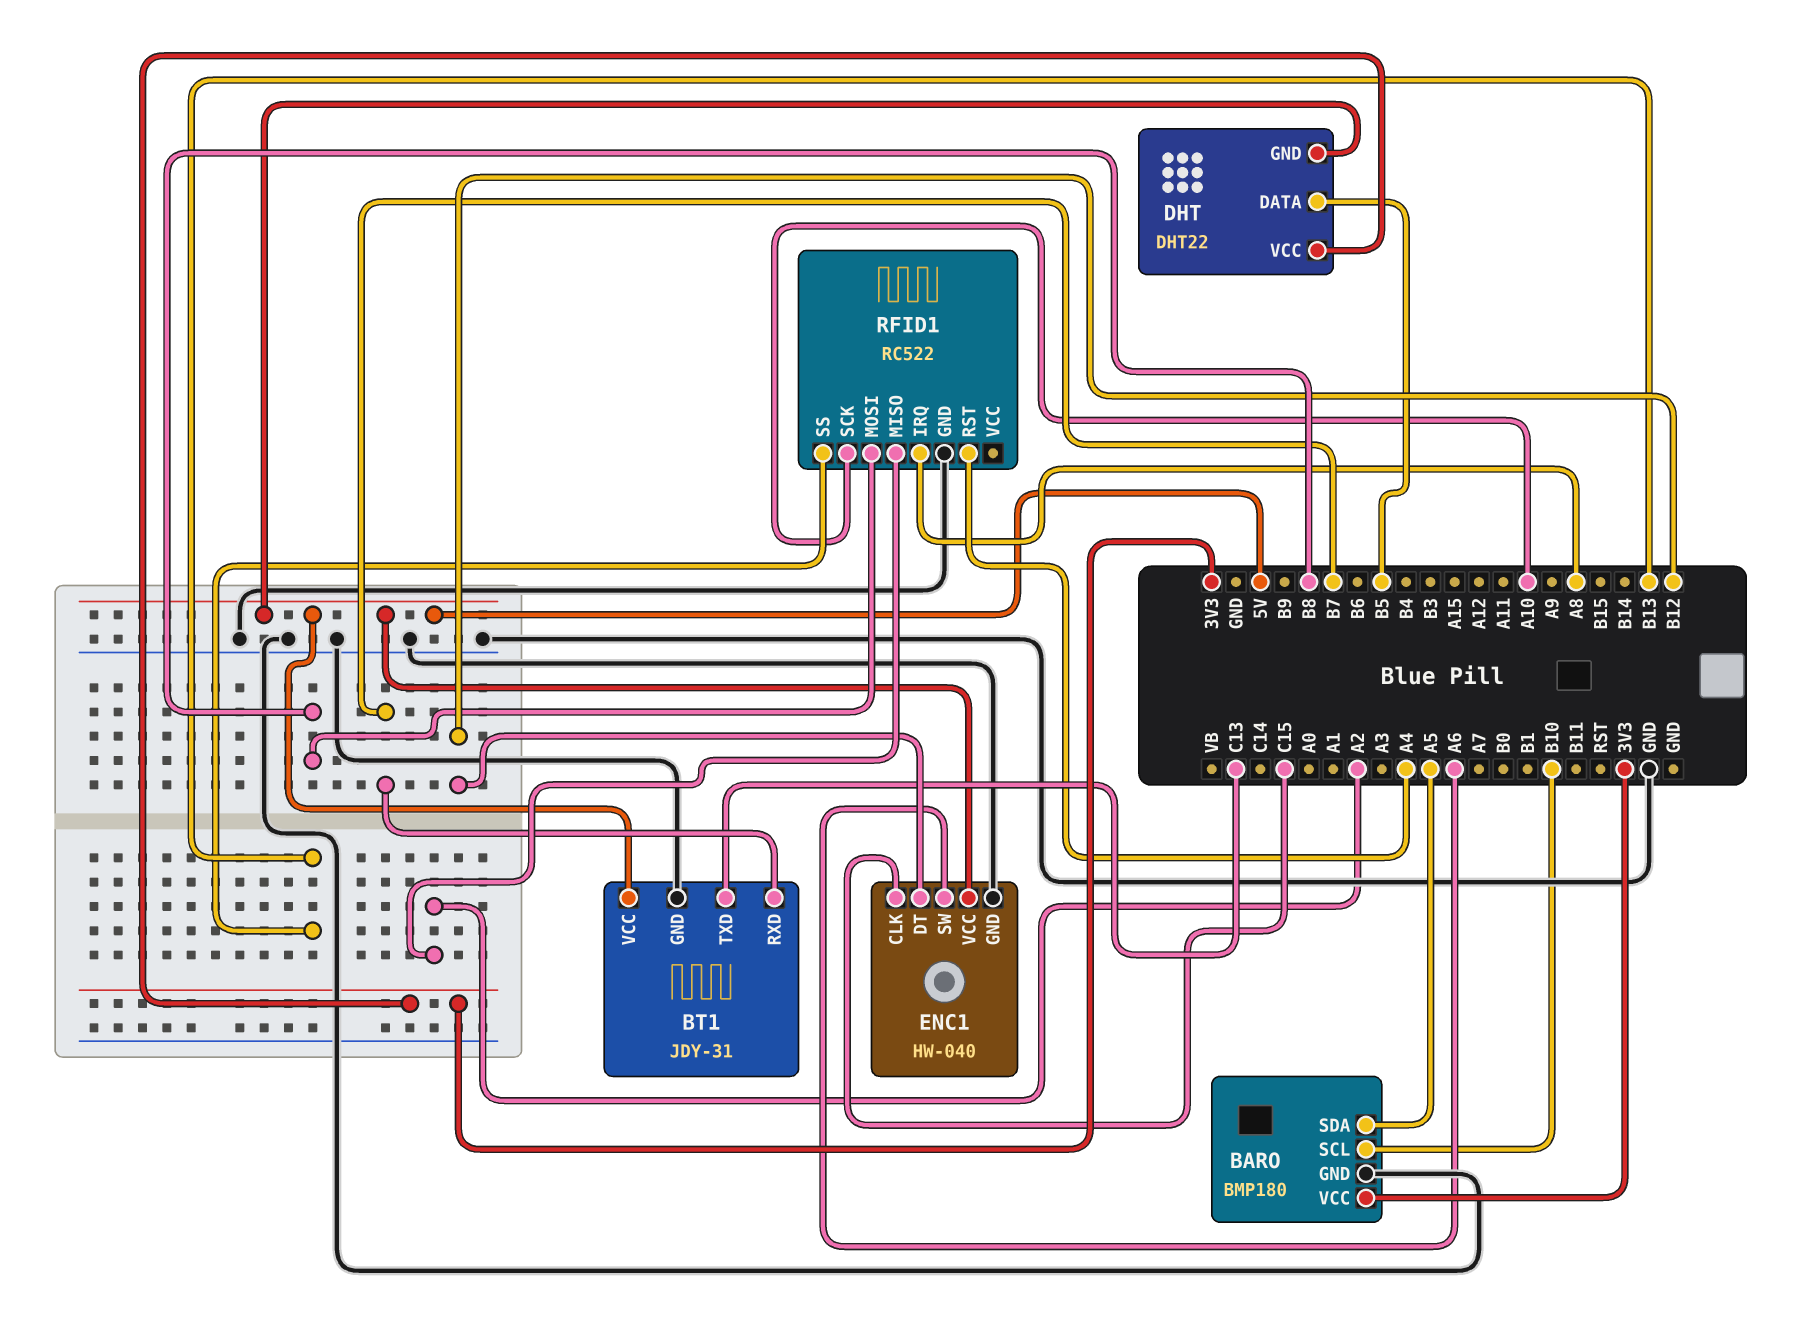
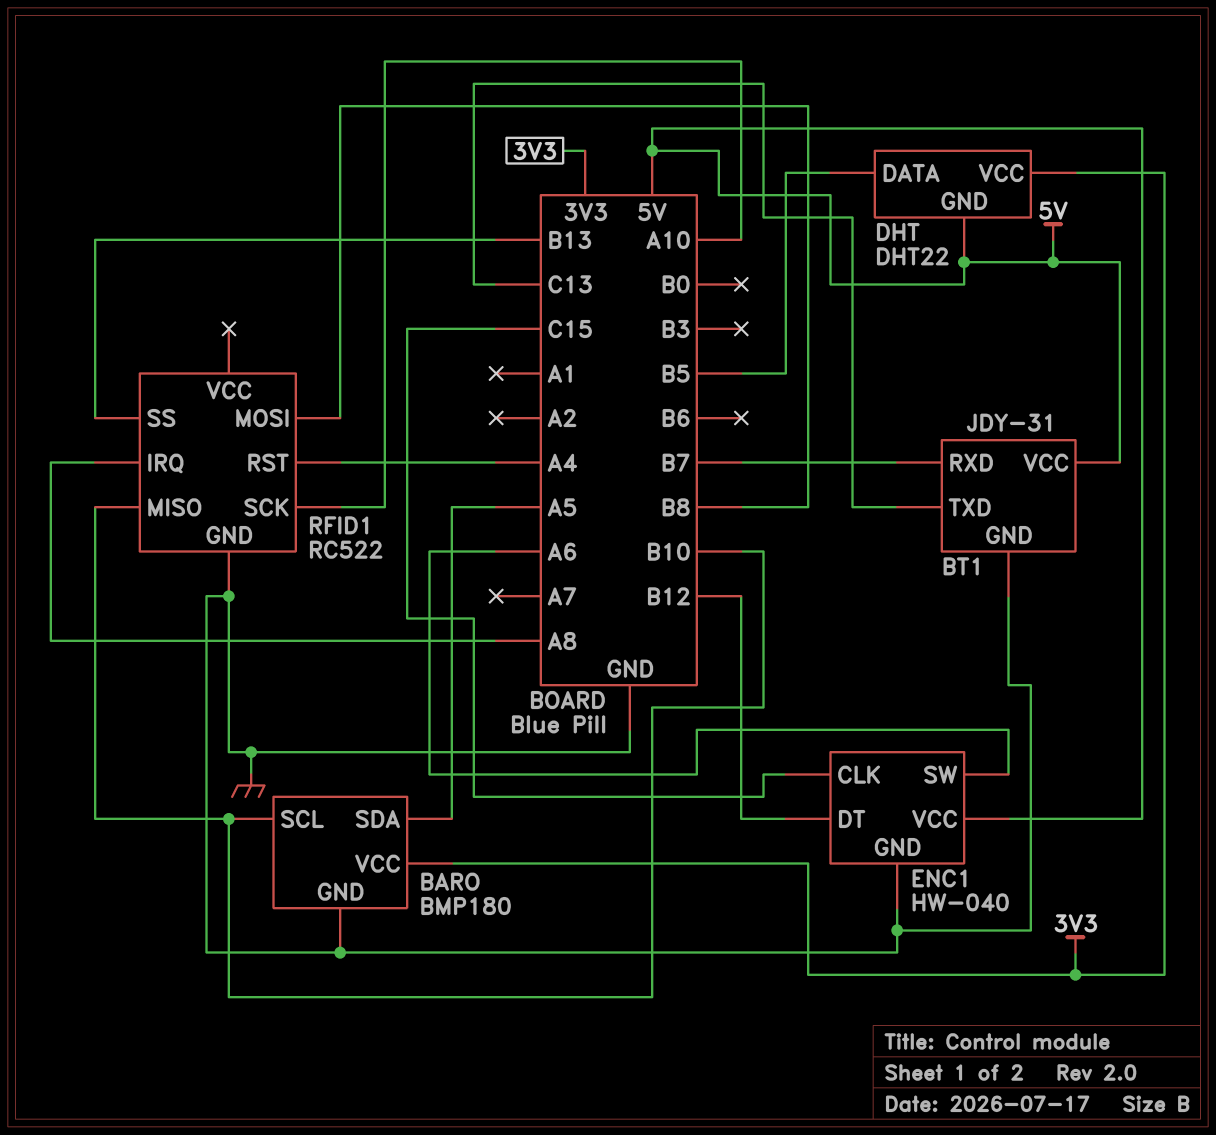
RFID1 pin MISO: A2 -> B10

